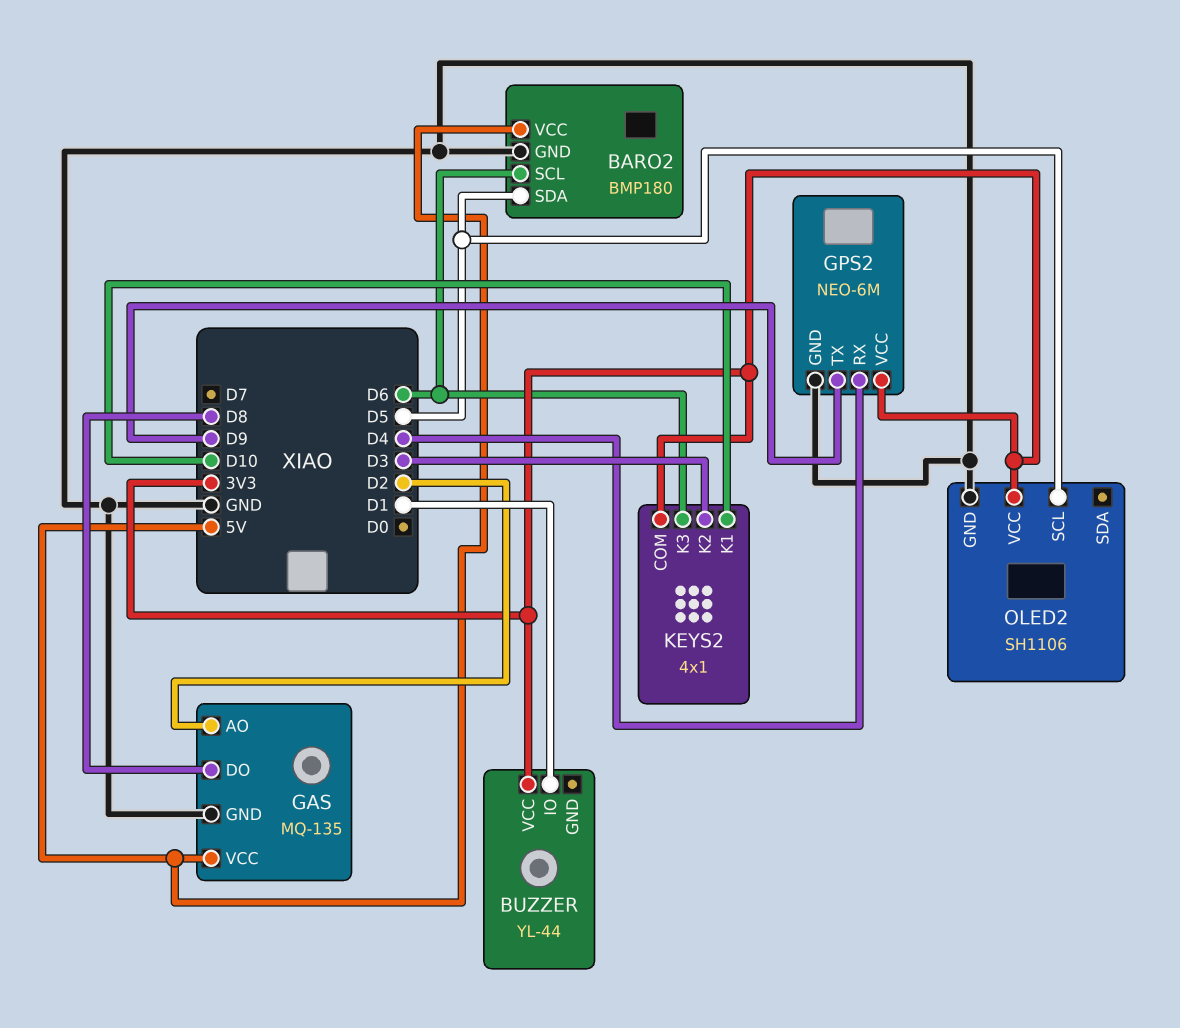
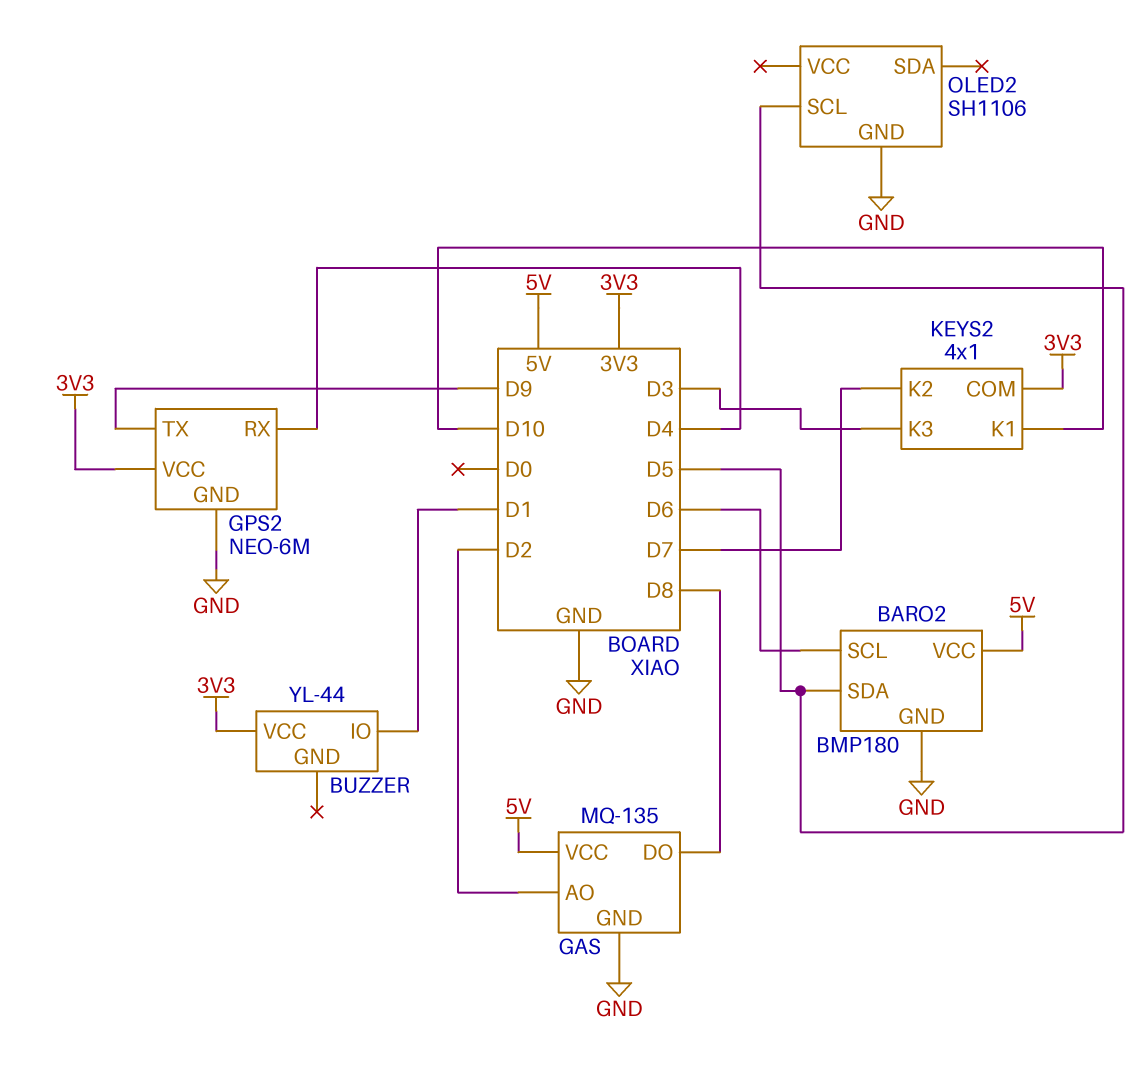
KEYS2 pin K2: D3 -> D7
KEYS2 pin K3: D6 -> D3
OLED2 pin VCC: 3V3 -> none

